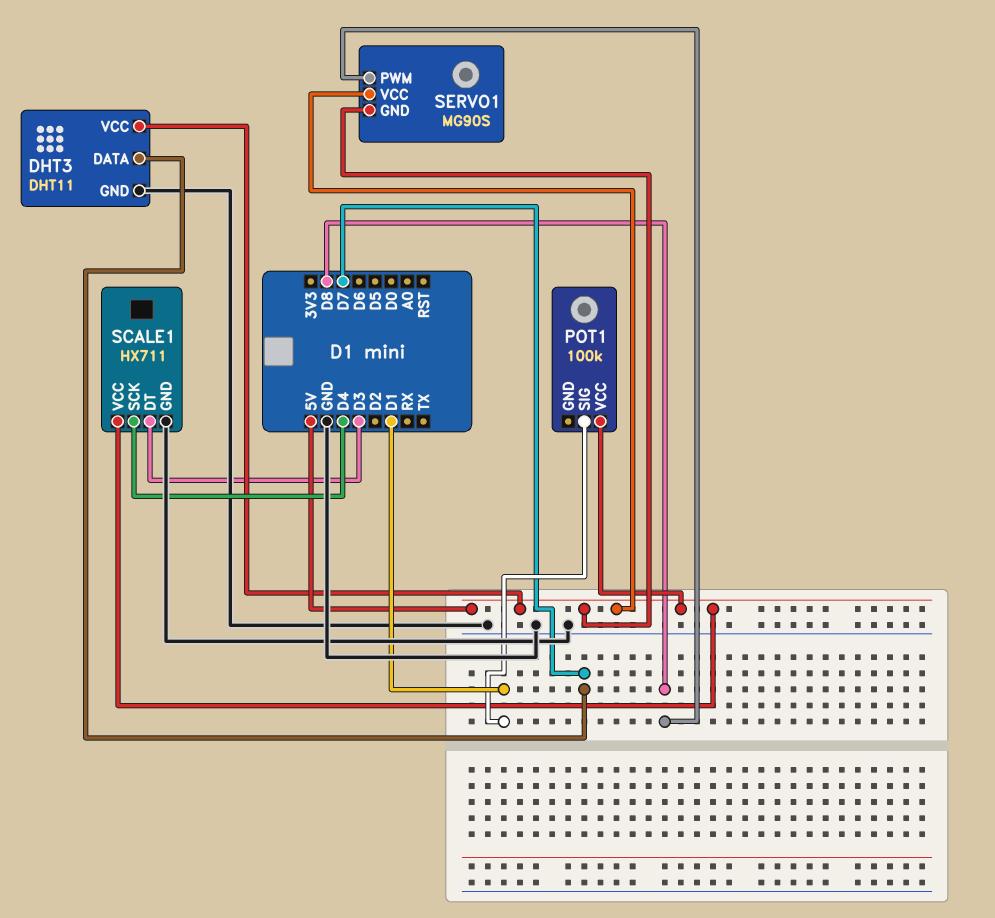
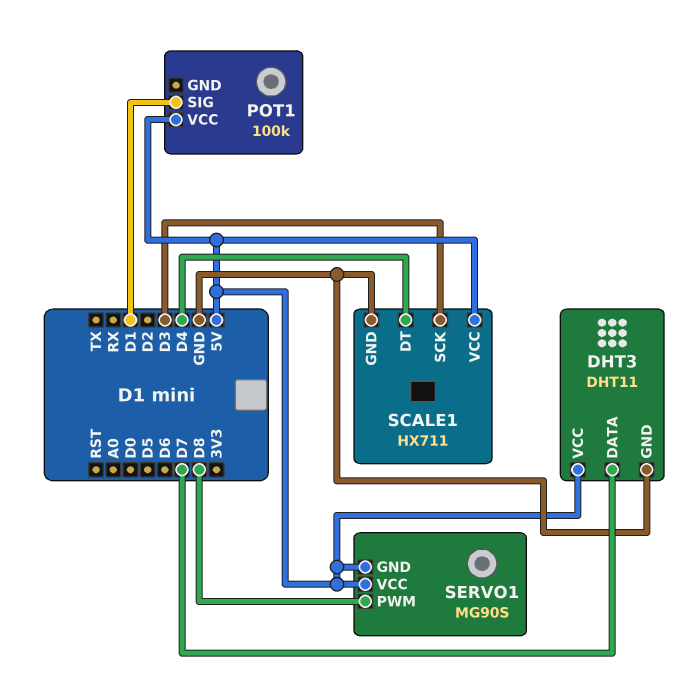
SCALE1 pin DT: D3 -> D4
SCALE1 pin SCK: D4 -> D3

